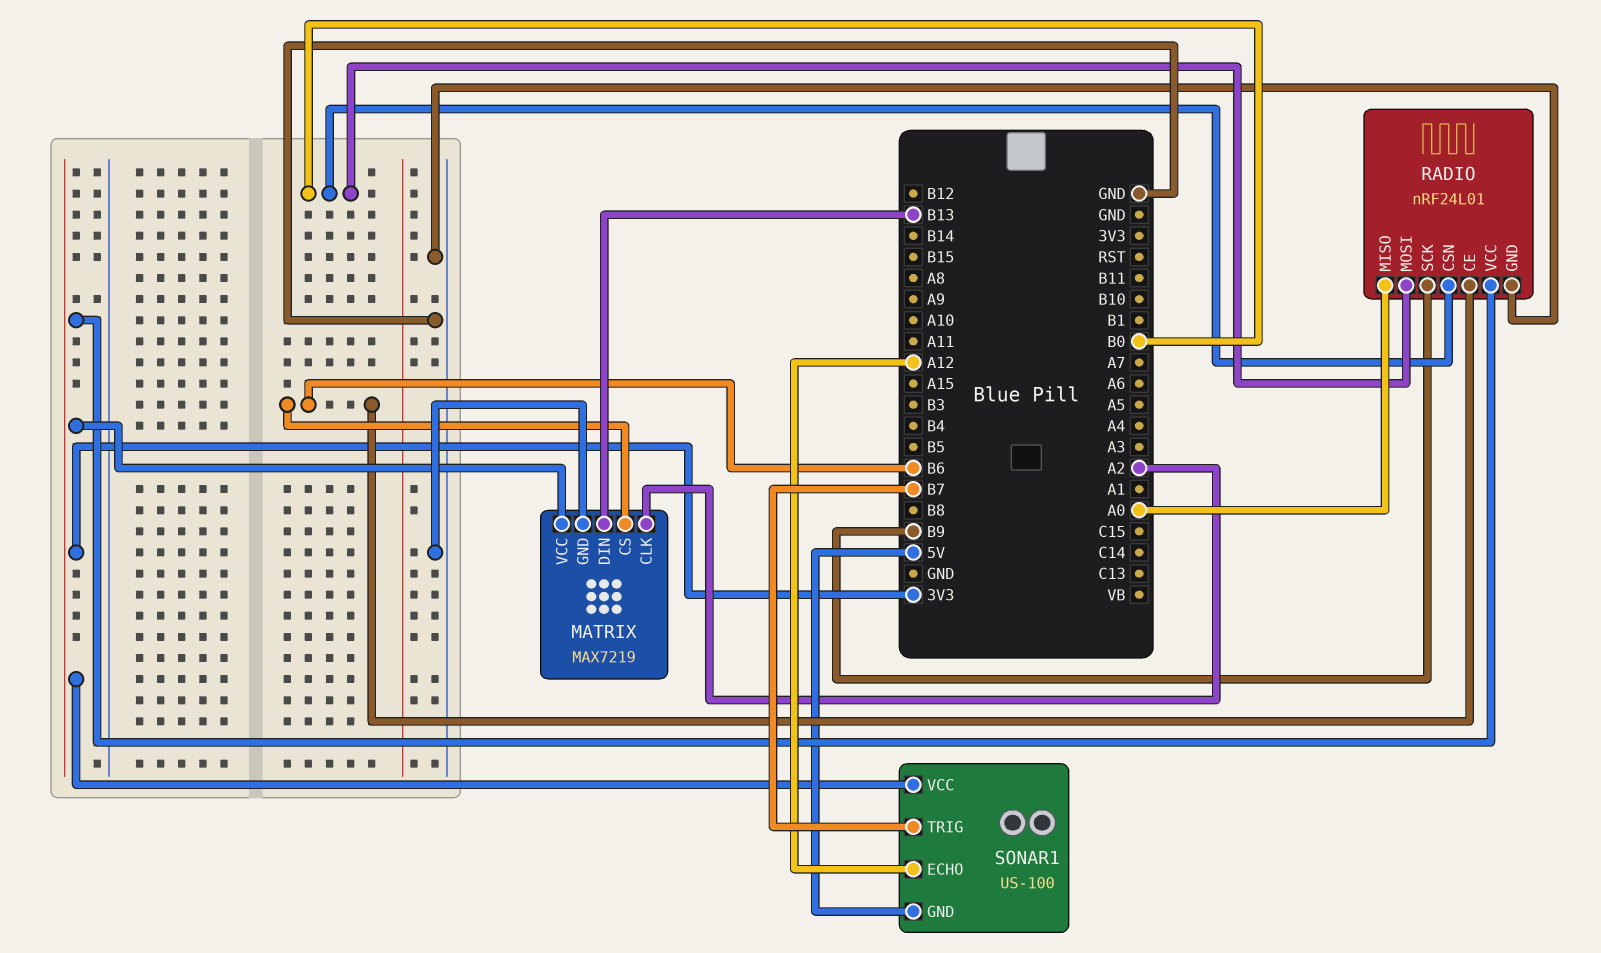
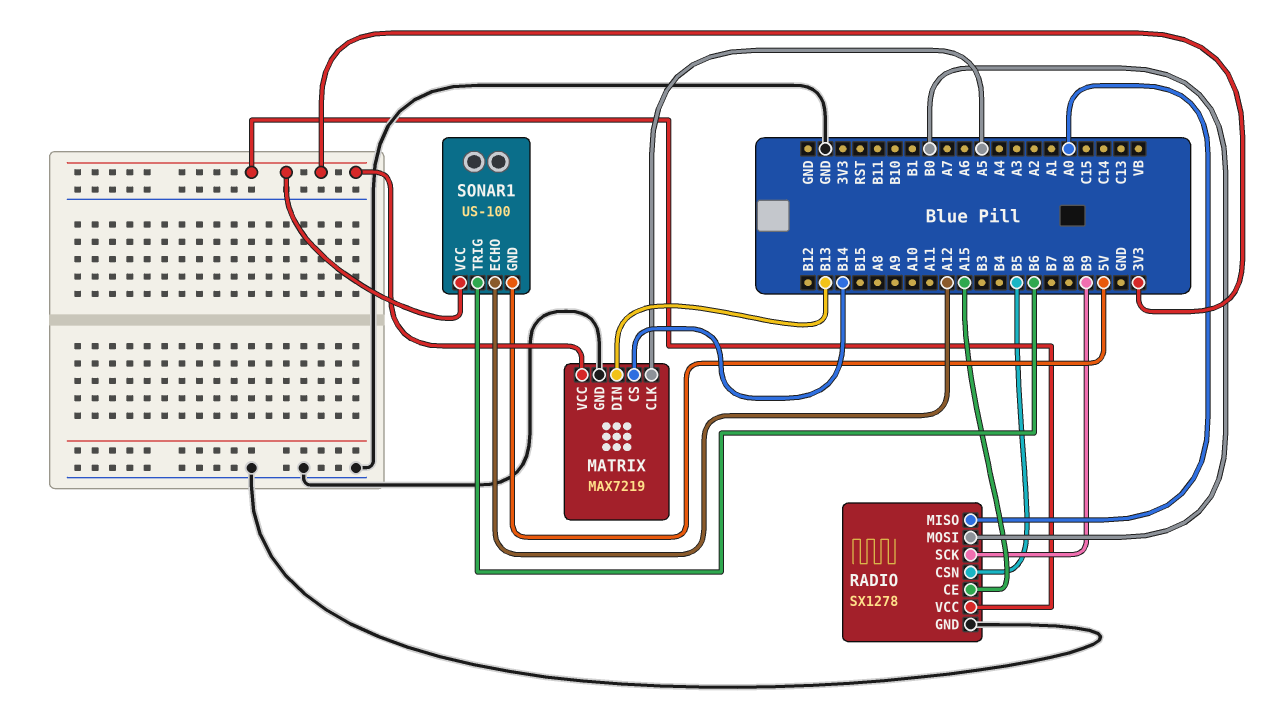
MATRIX pin CLK: A2 -> A5
MATRIX pin CS: B6 -> B14
RADIO: nRF24L01 -> SX1278
RADIO pin CE: B6 -> A15
RADIO pin CSN: B0 -> B5
SONAR1 pin TRIG: B7 -> B6

